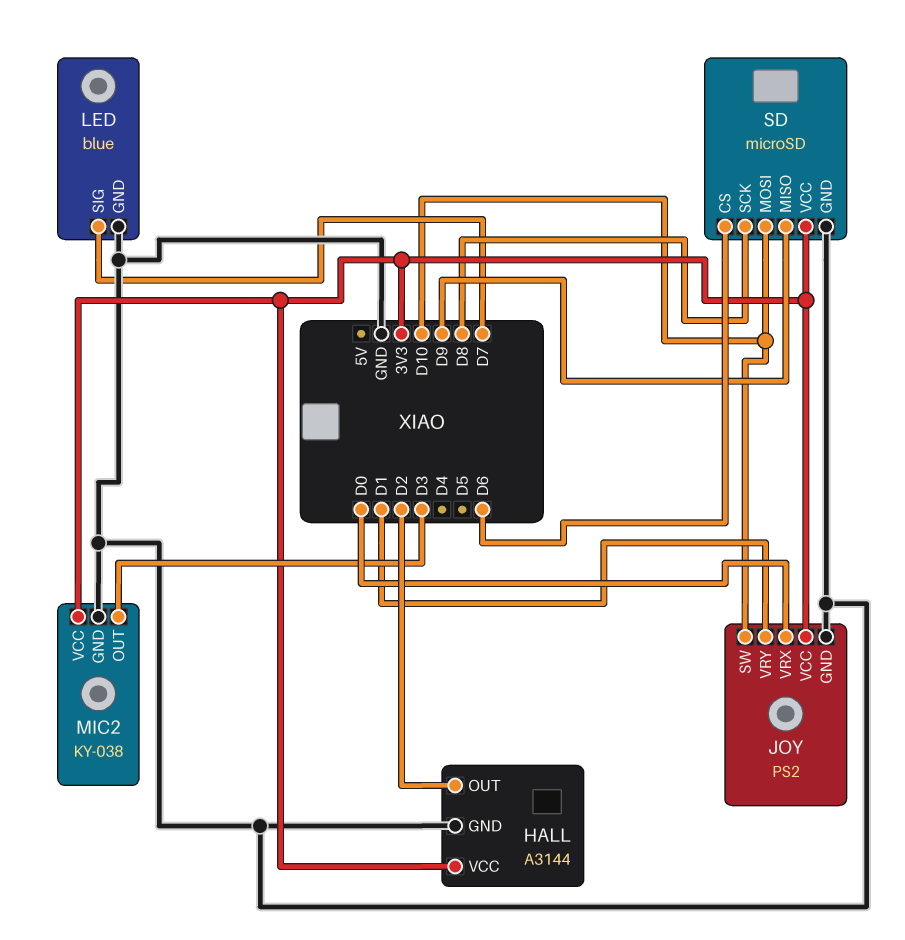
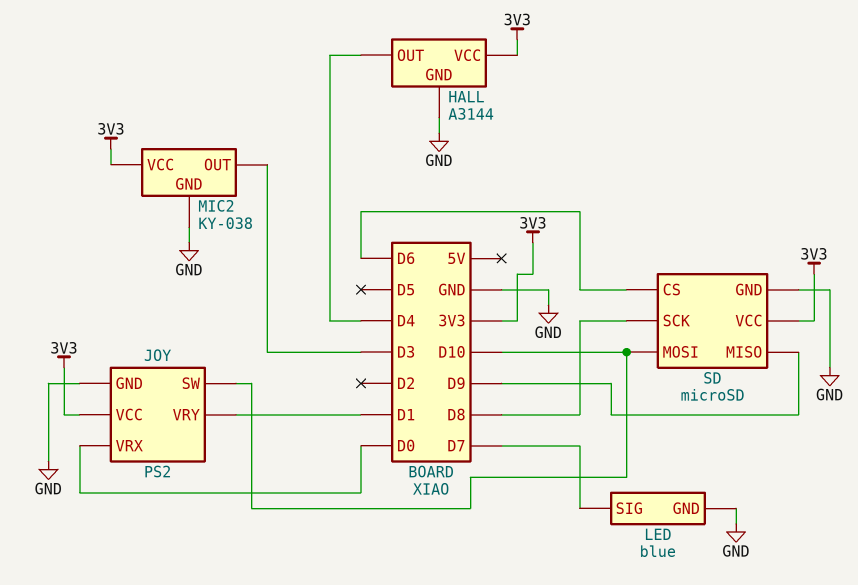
HALL pin OUT: D2 -> D4

